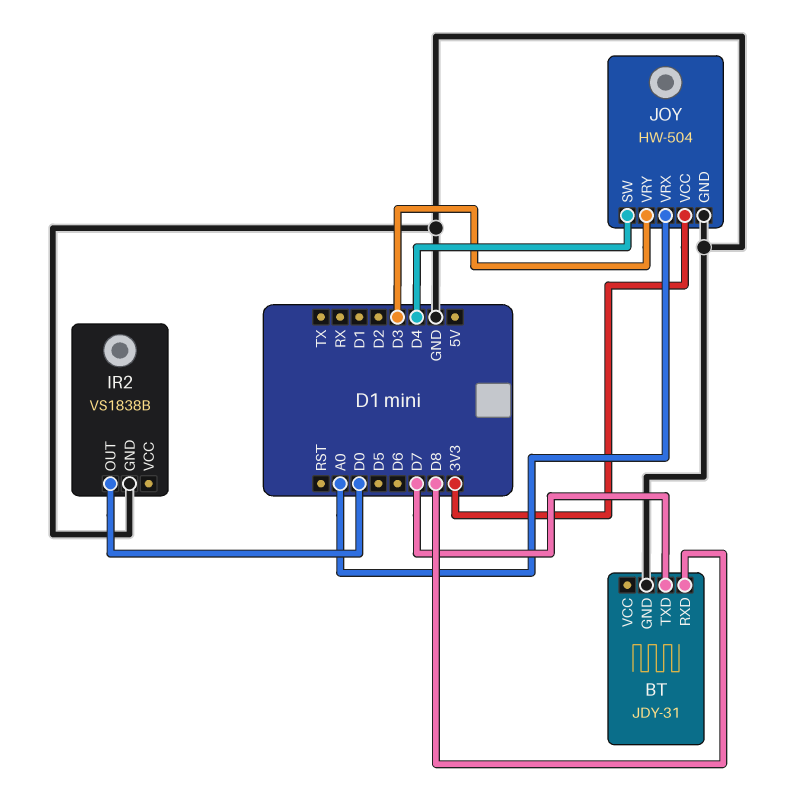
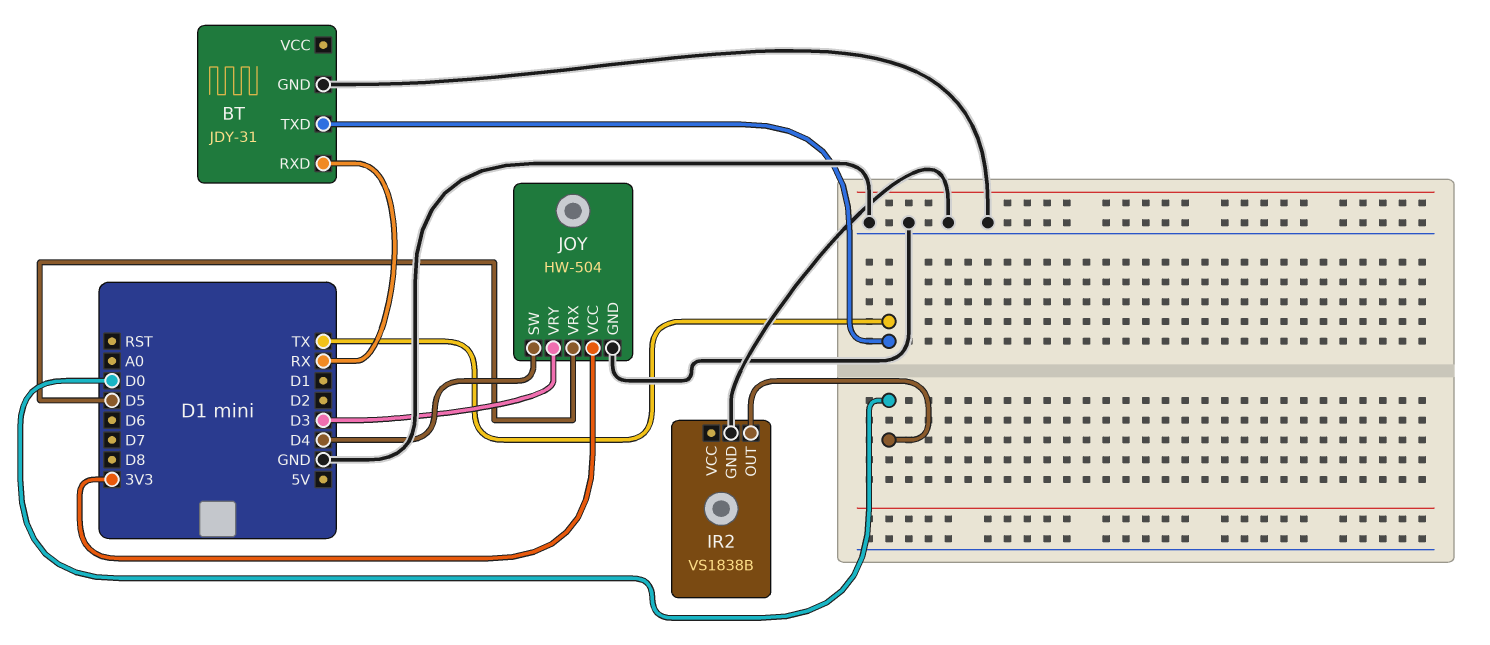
BT pin RXD: D8 -> RX
BT pin TXD: D7 -> TX
JOY pin VRX: A0 -> D5

